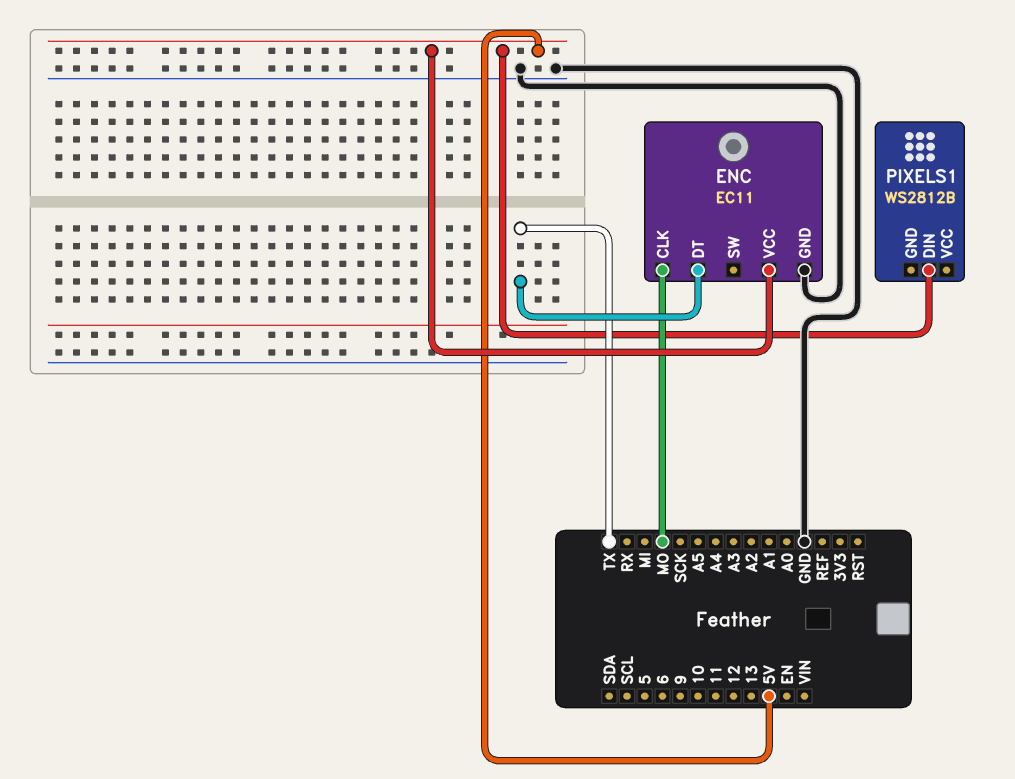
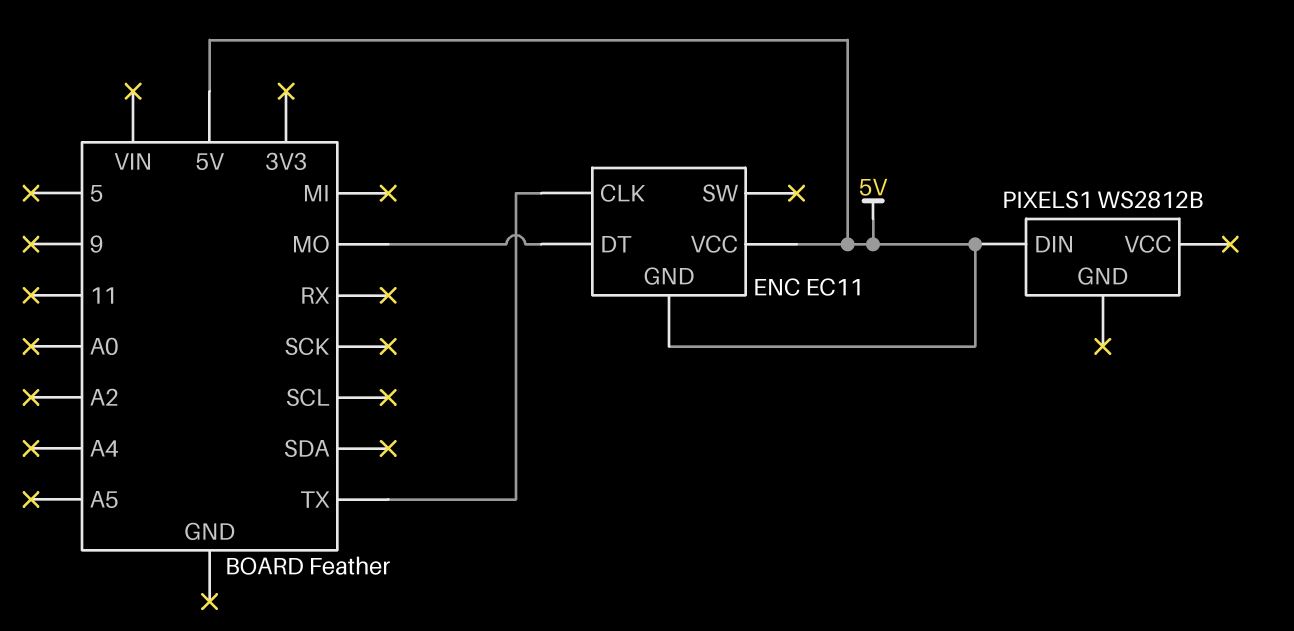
ENC pin CLK: MO -> TX
ENC pin DT: TX -> MO
ENC pin GND: GND -> 5V

